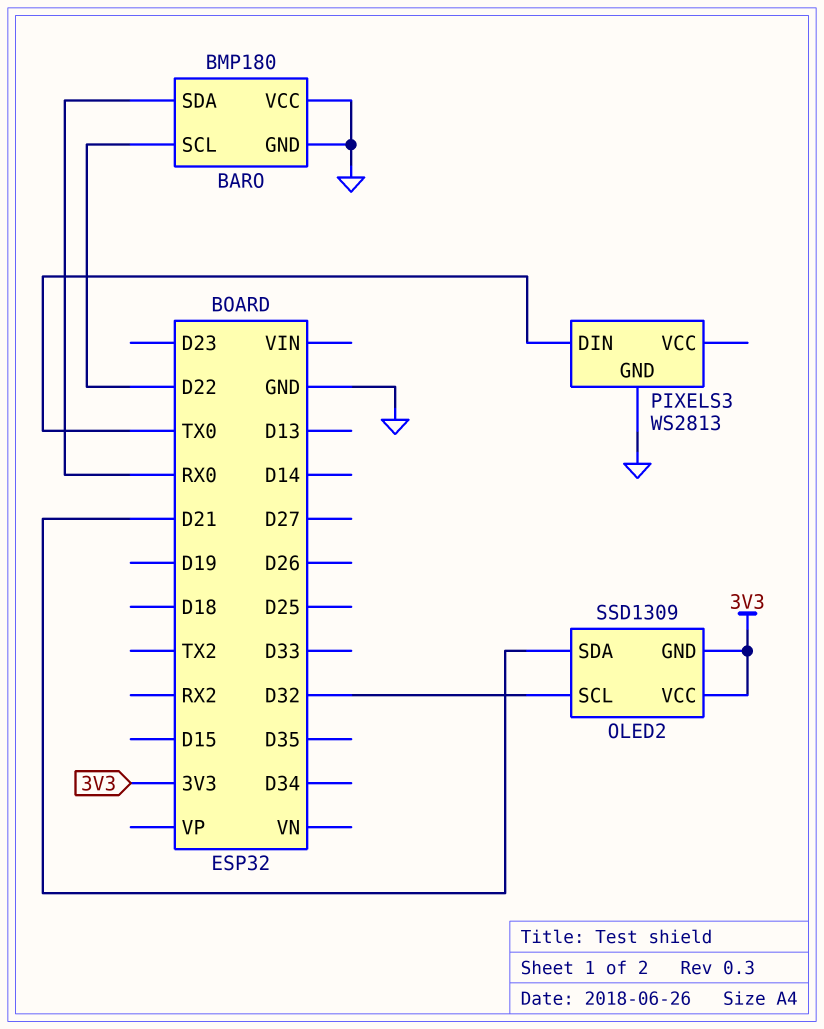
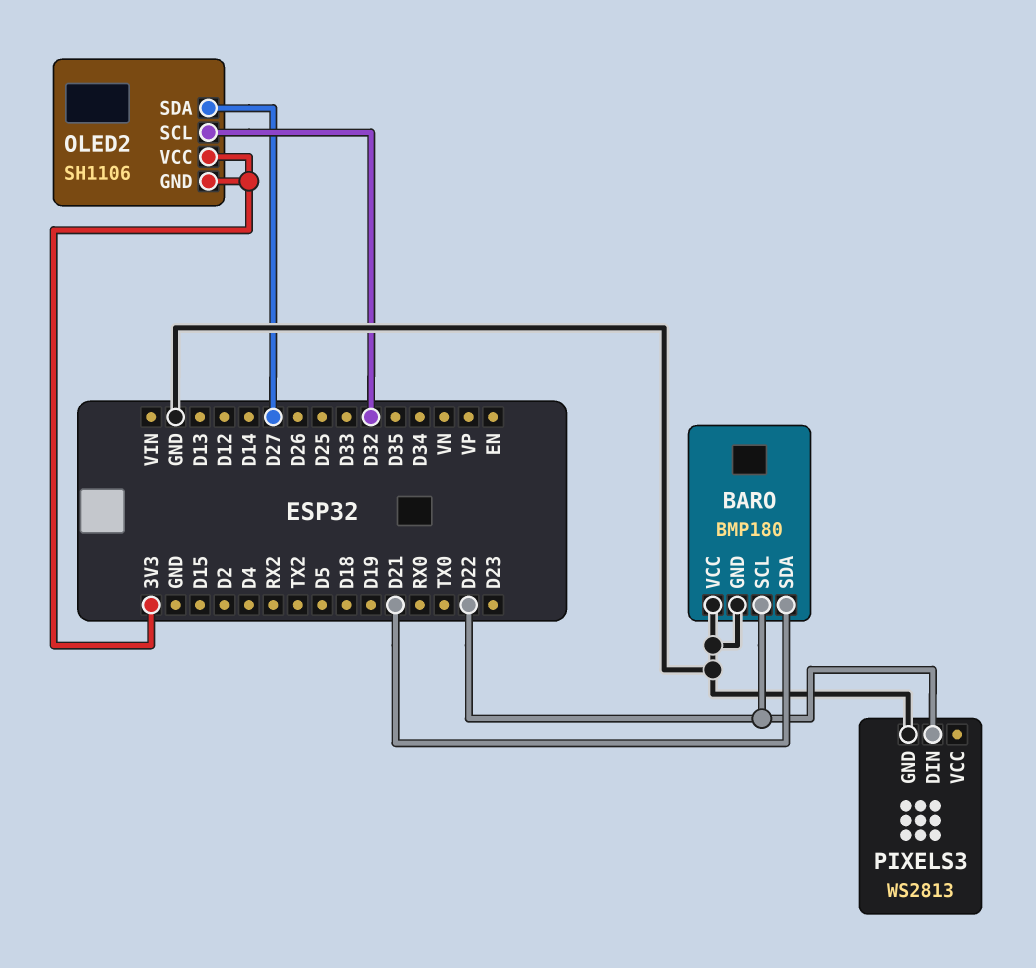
BARO pin SDA: RX0 -> D21
OLED2: SSD1309 -> SH1106
OLED2 pin SDA: D21 -> D27
PIXELS3 pin DIN: TX0 -> D22

